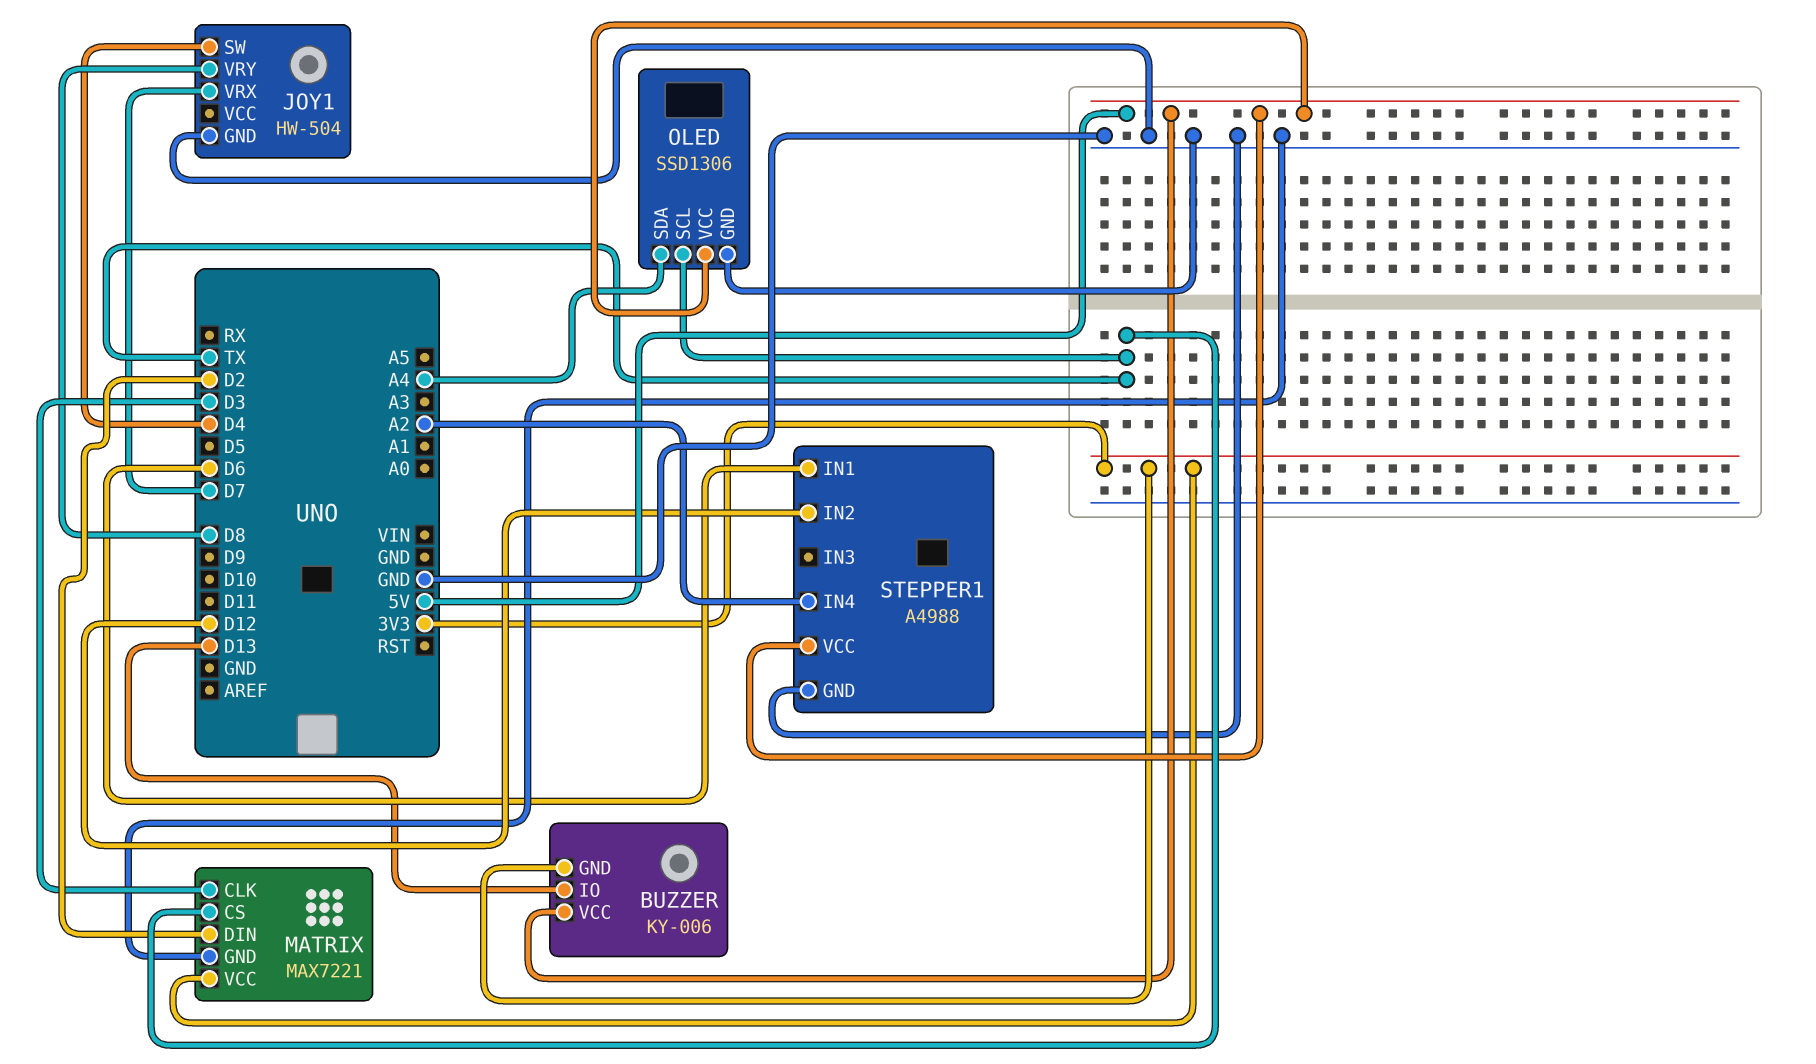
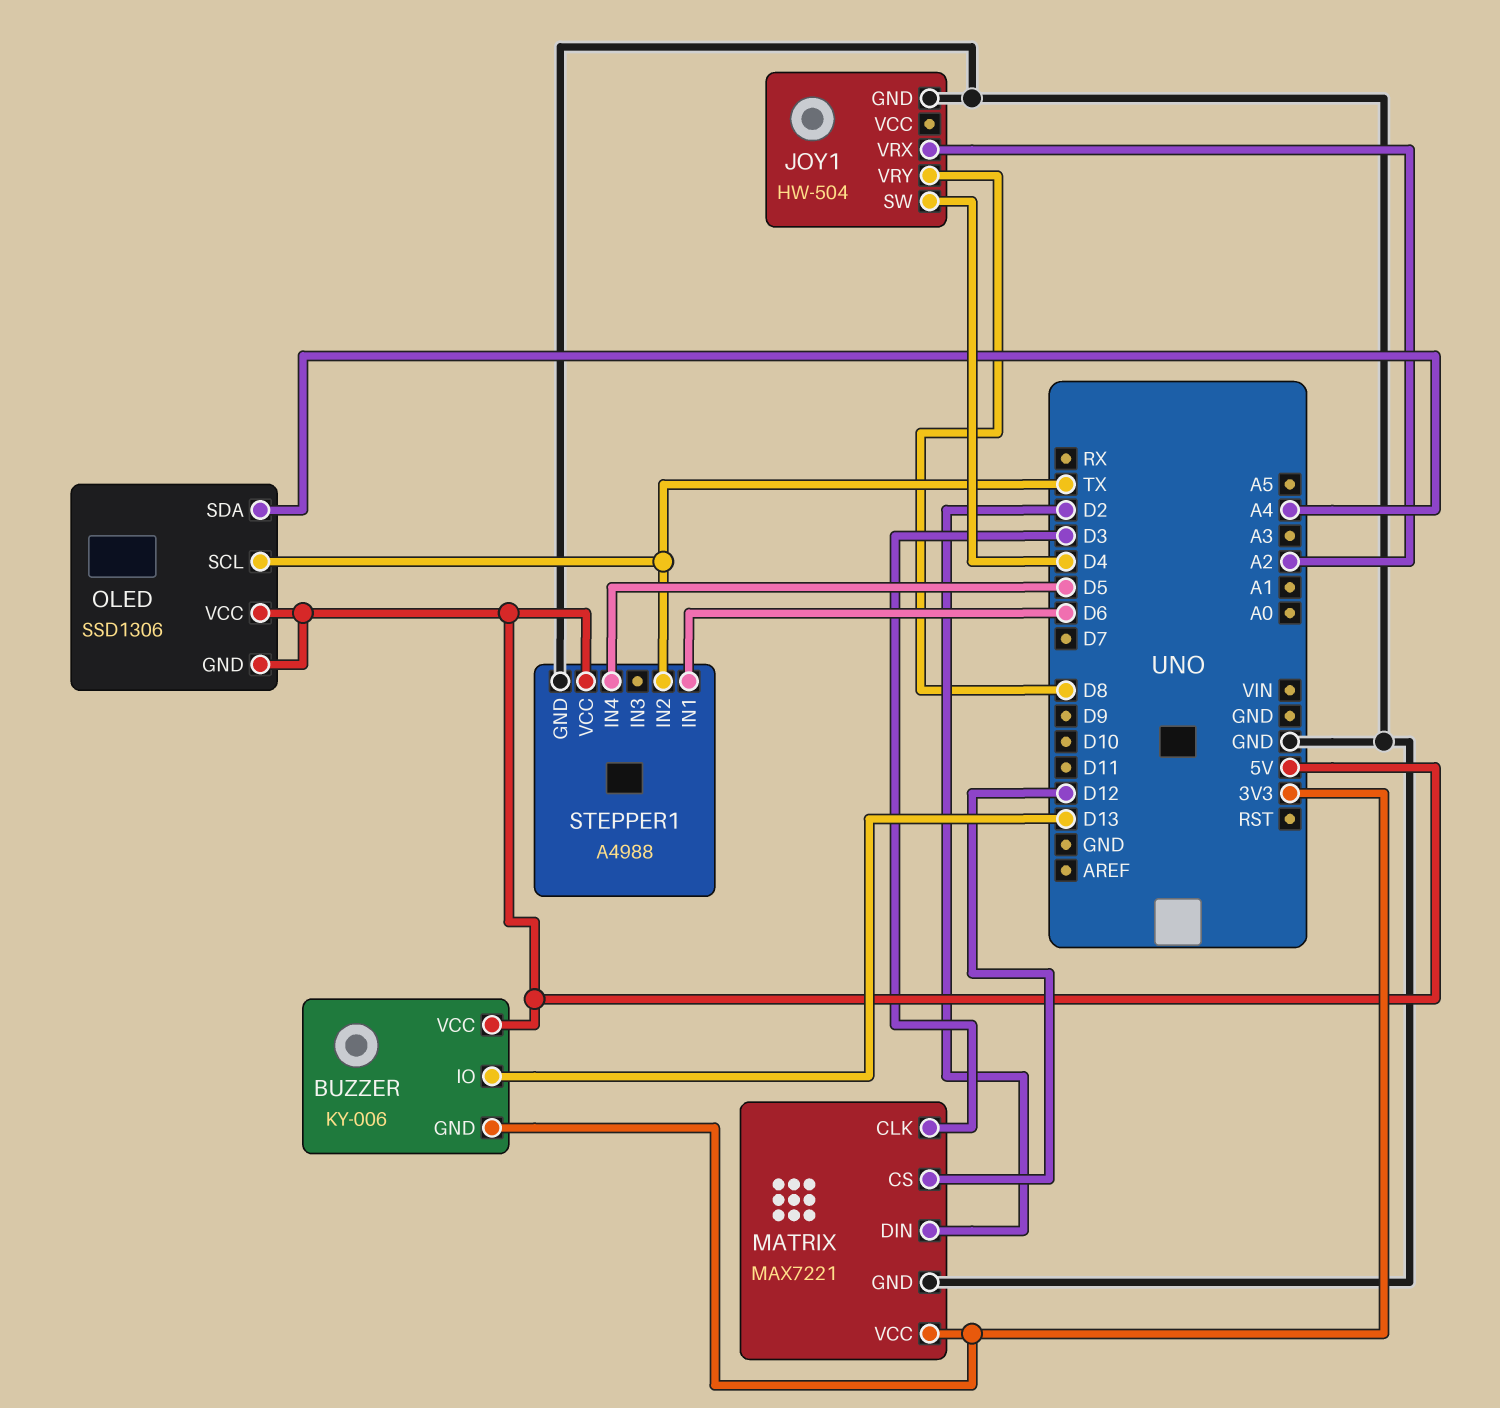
JOY1 pin VRX: D7 -> A2
MATRIX pin CS: TX -> D12
OLED pin GND: GND -> 5V
STEPPER1 pin IN2: D12 -> TX
STEPPER1 pin IN4: A2 -> D5

